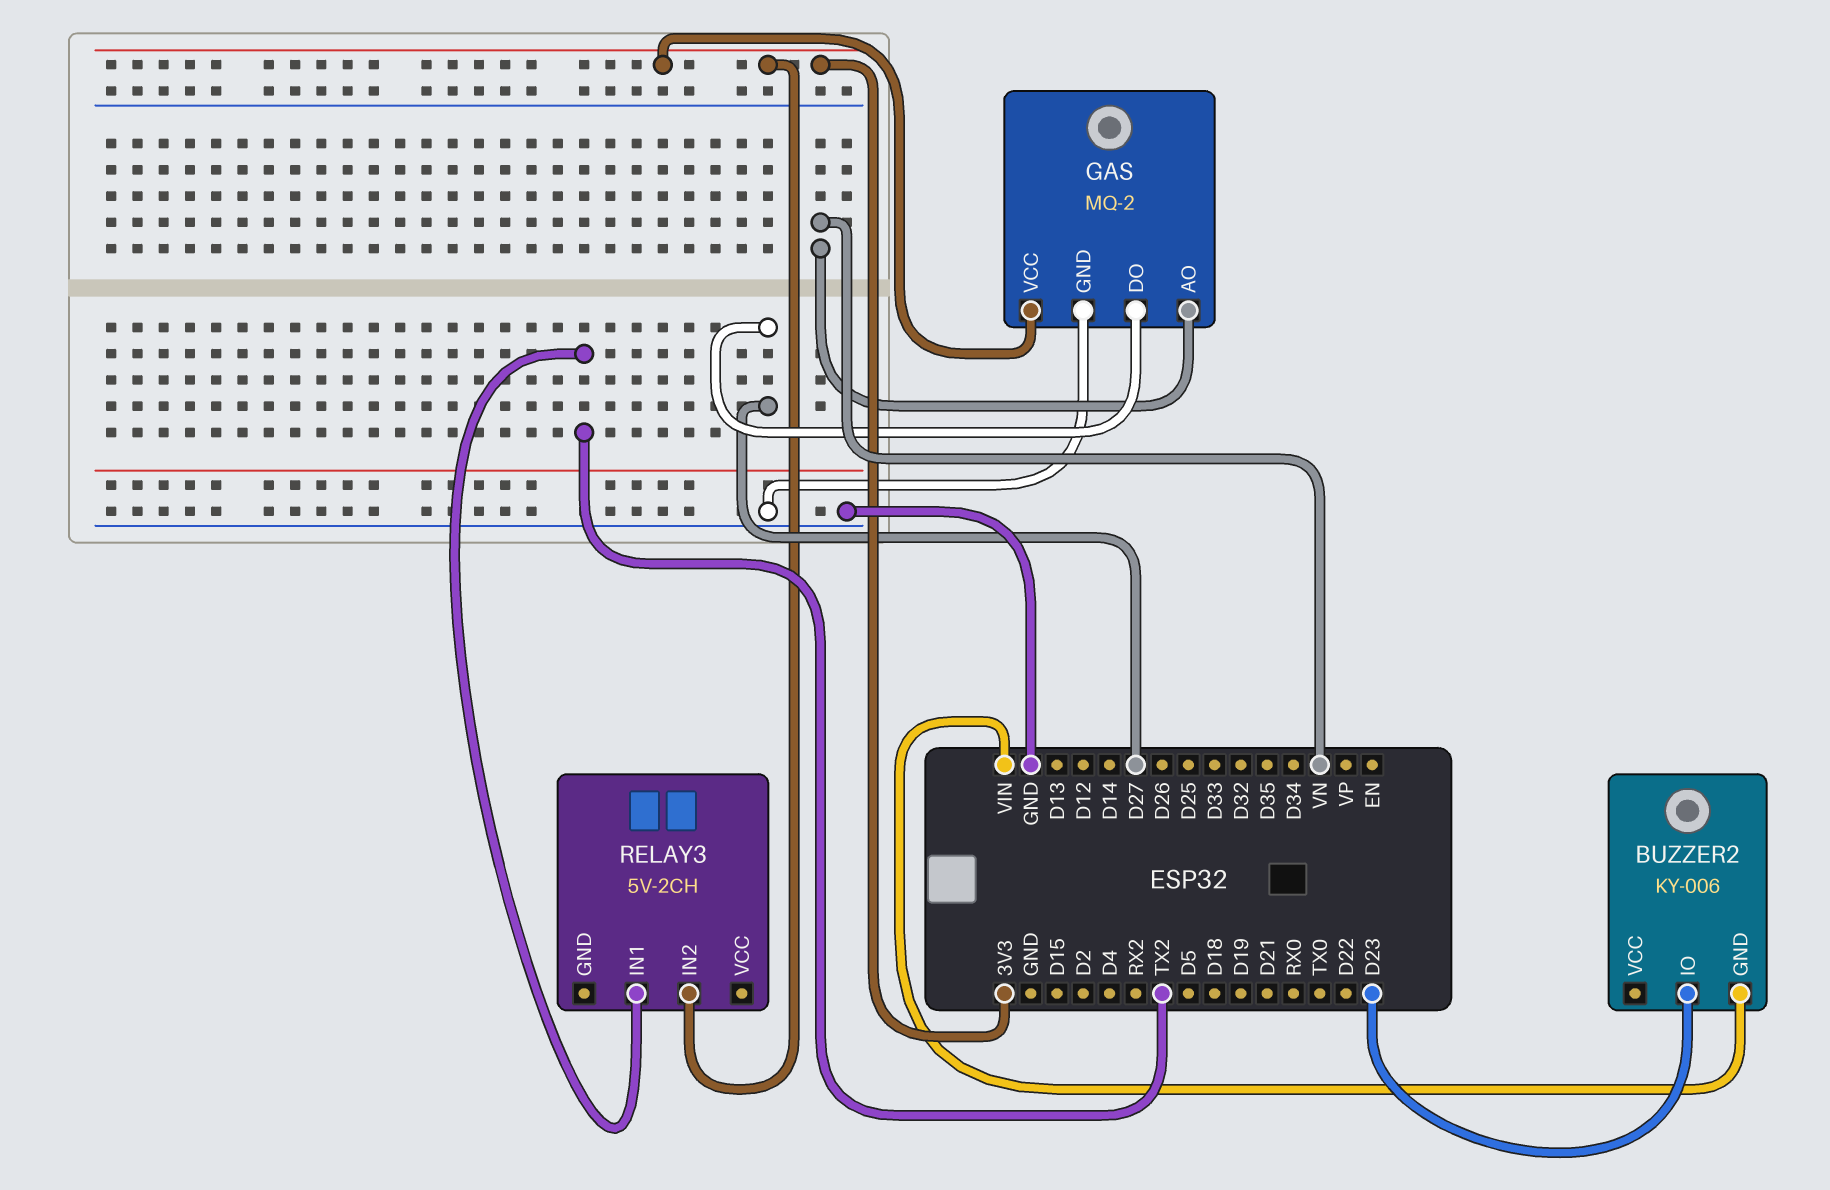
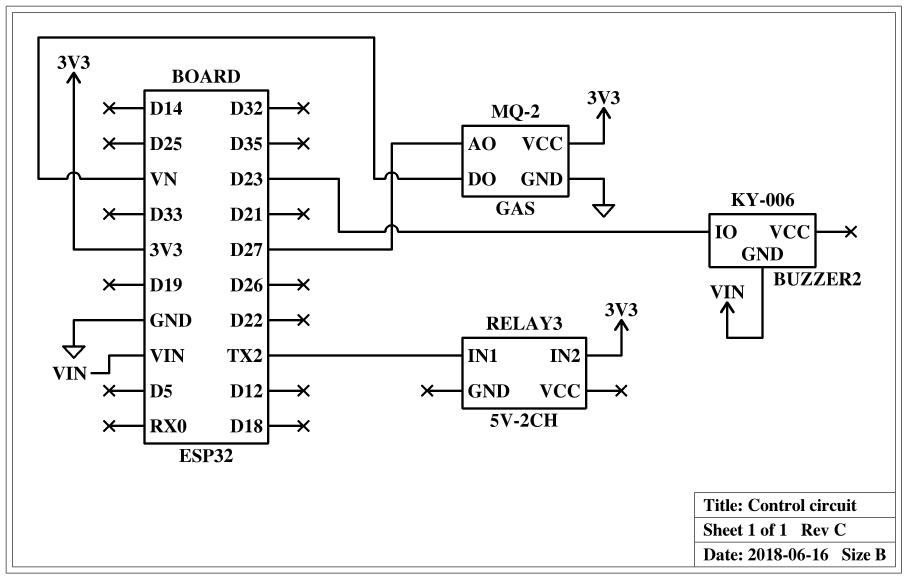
GAS pin AO: VN -> D27
GAS pin DO: D27 -> VN

